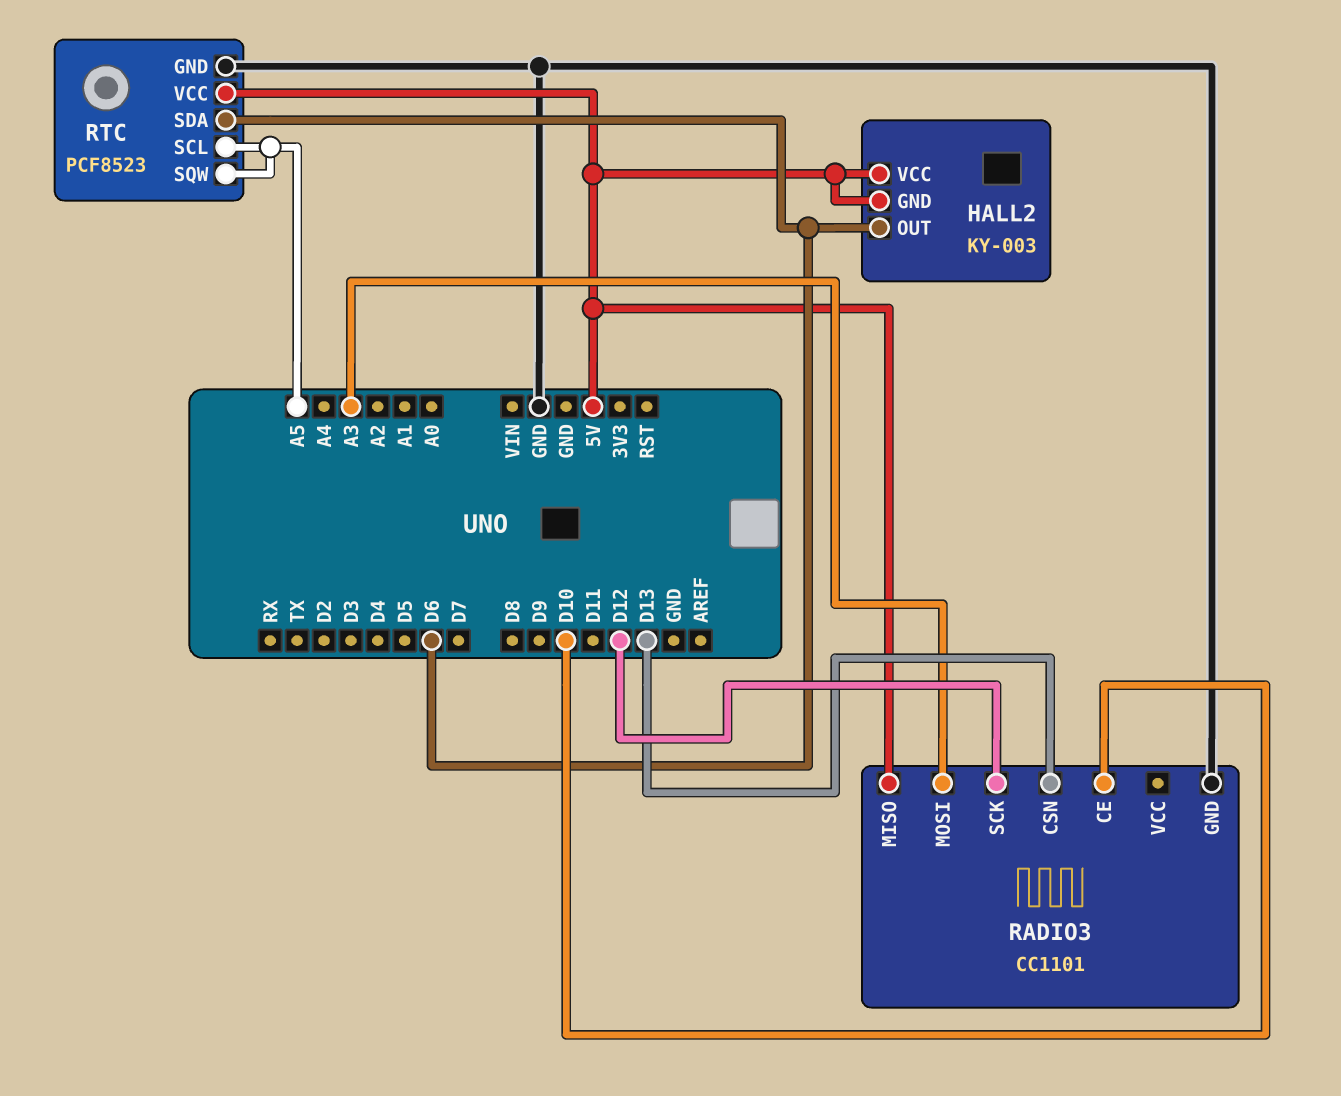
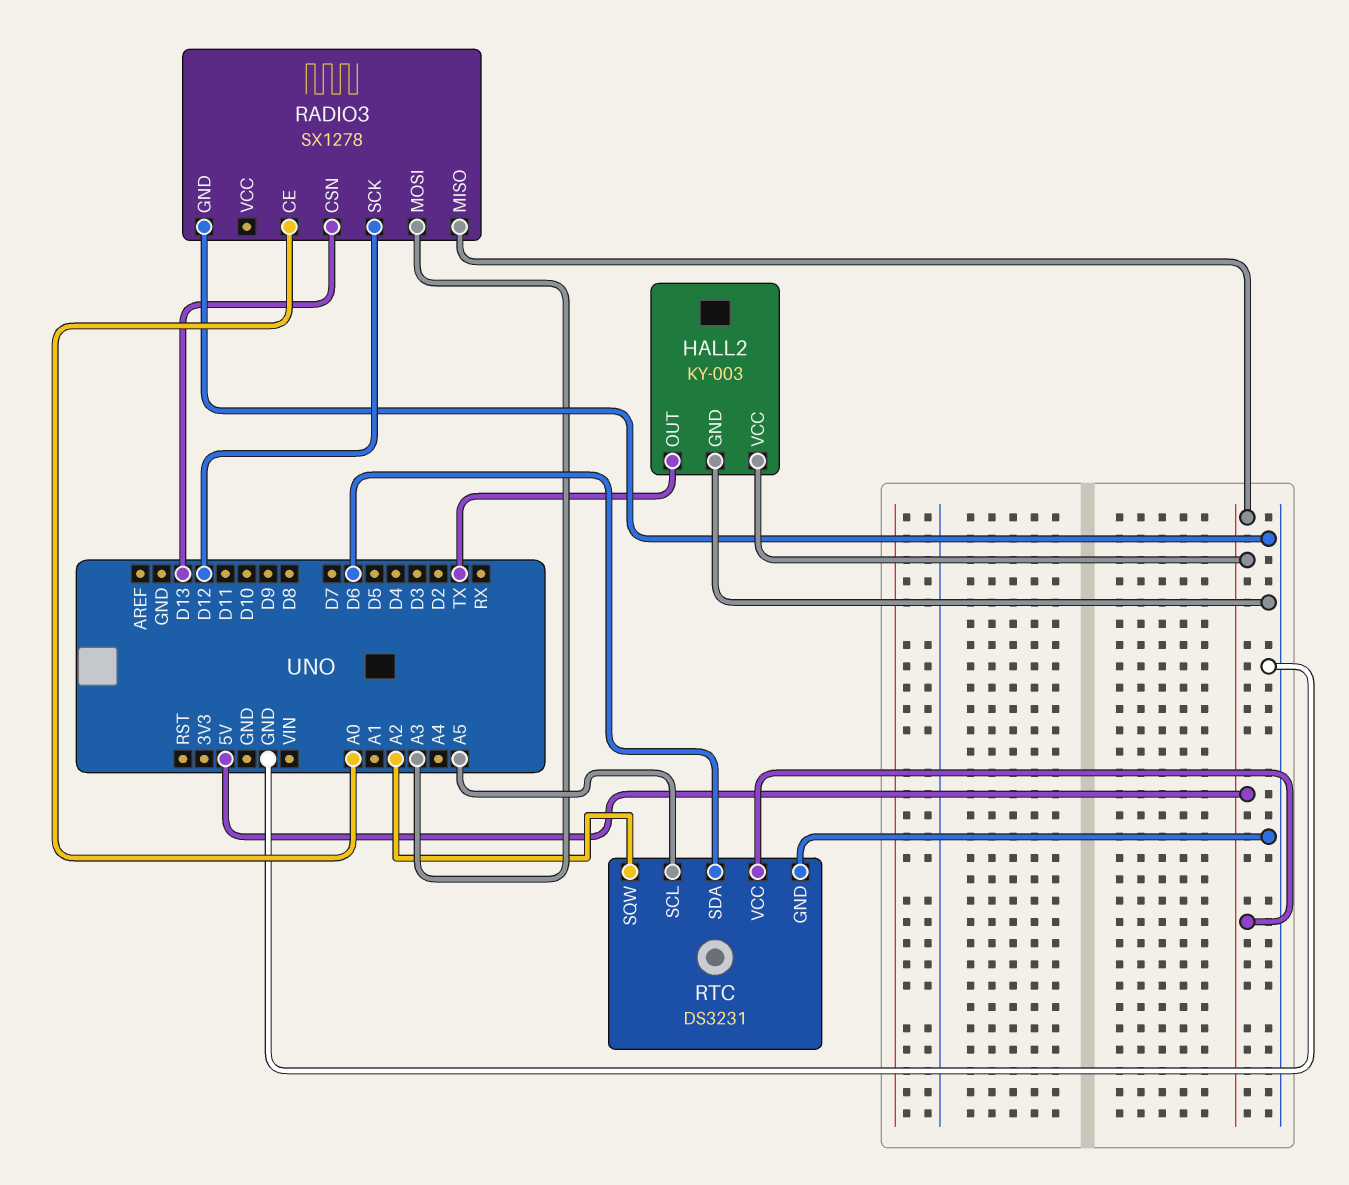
HALL2 pin GND: 5V -> GND
HALL2 pin OUT: D6 -> TX
RADIO3: CC1101 -> SX1278
RADIO3 pin CE: D10 -> A0
RTC: PCF8523 -> DS3231
RTC pin SQW: A5 -> A2

